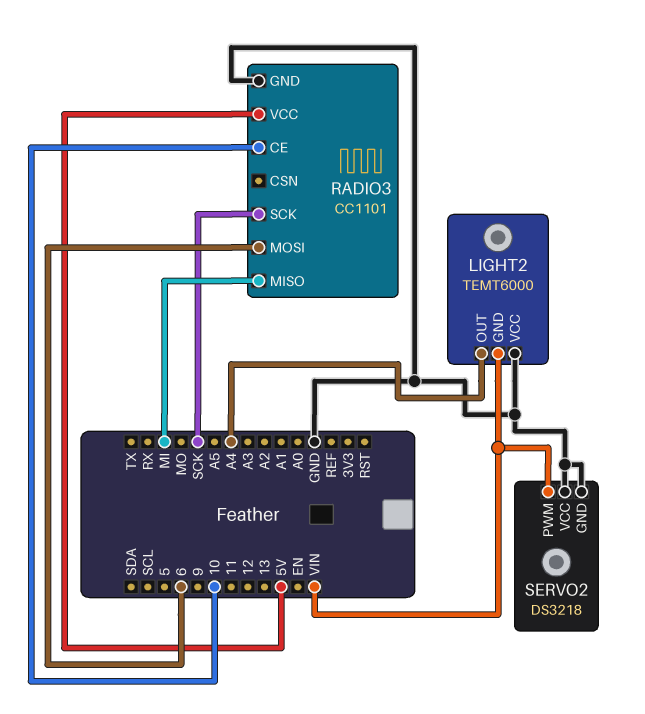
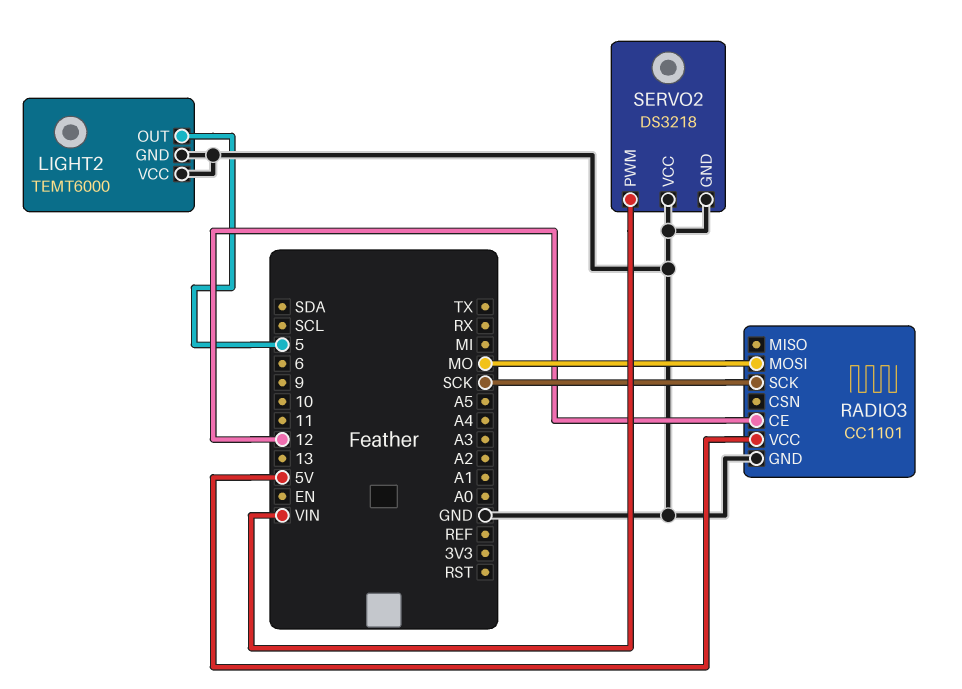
LIGHT2 pin GND: VIN -> GND
LIGHT2 pin OUT: A4 -> 5
RADIO3 pin CE: 10 -> 12
RADIO3 pin MISO: MI -> none
RADIO3 pin MOSI: 6 -> MO

